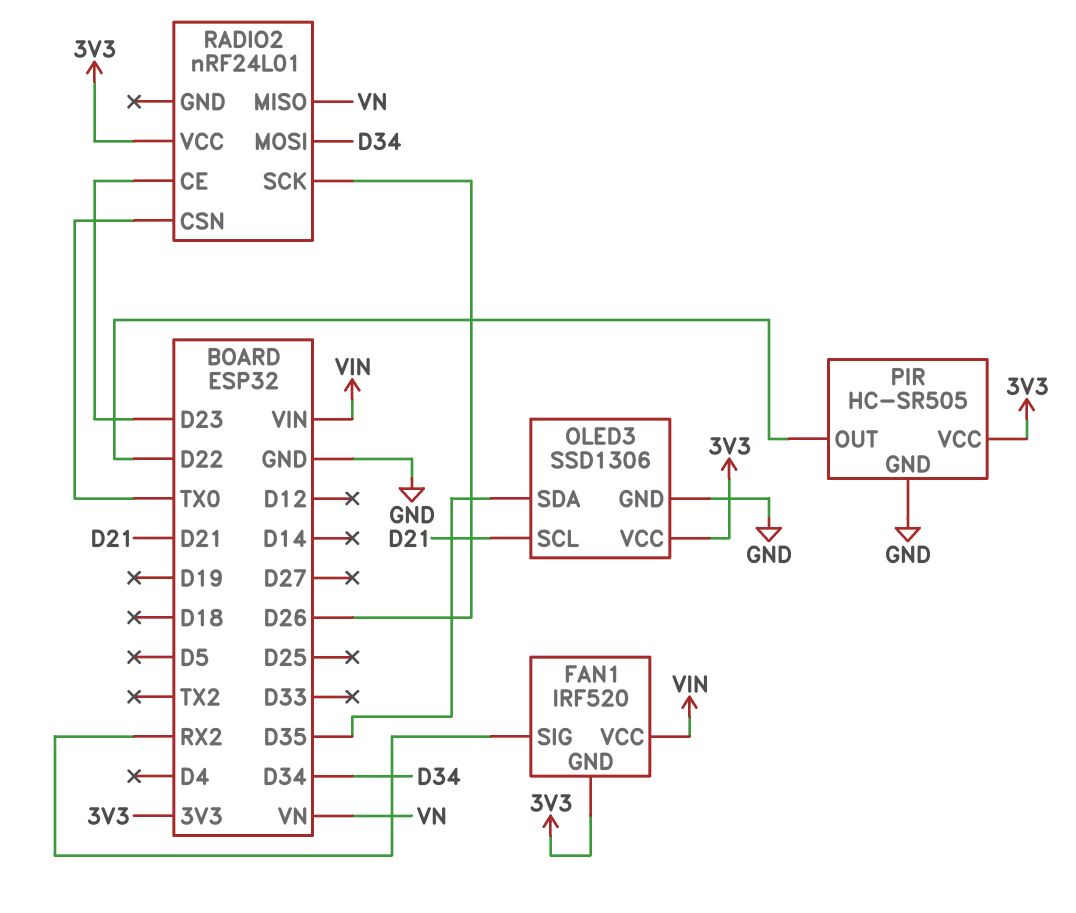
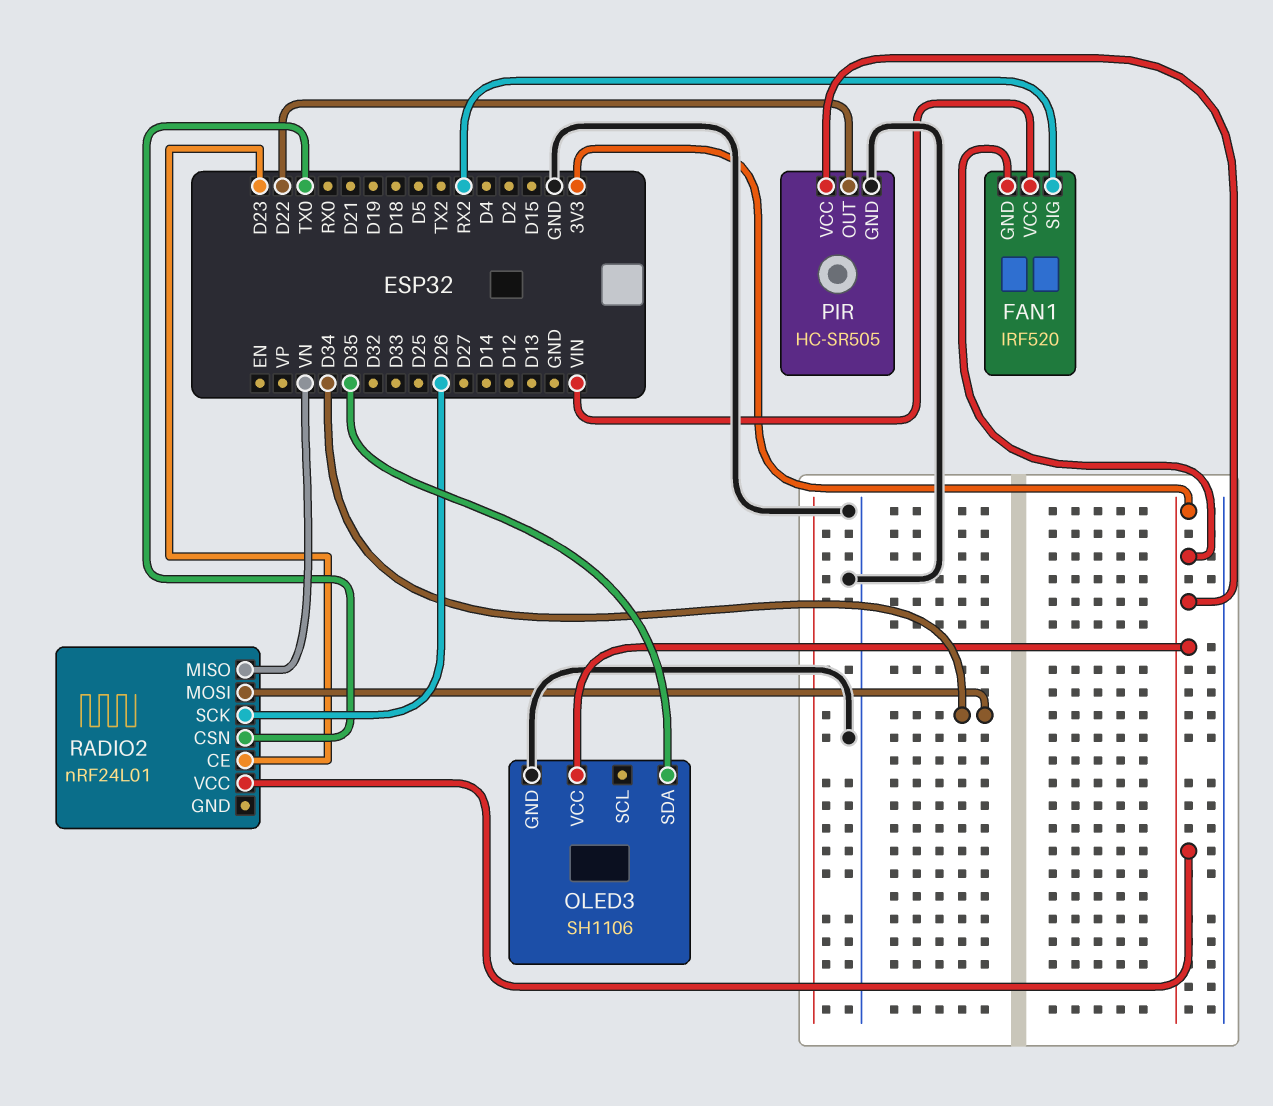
OLED3: SSD1306 -> SH1106
OLED3 pin SCL: D21 -> none

